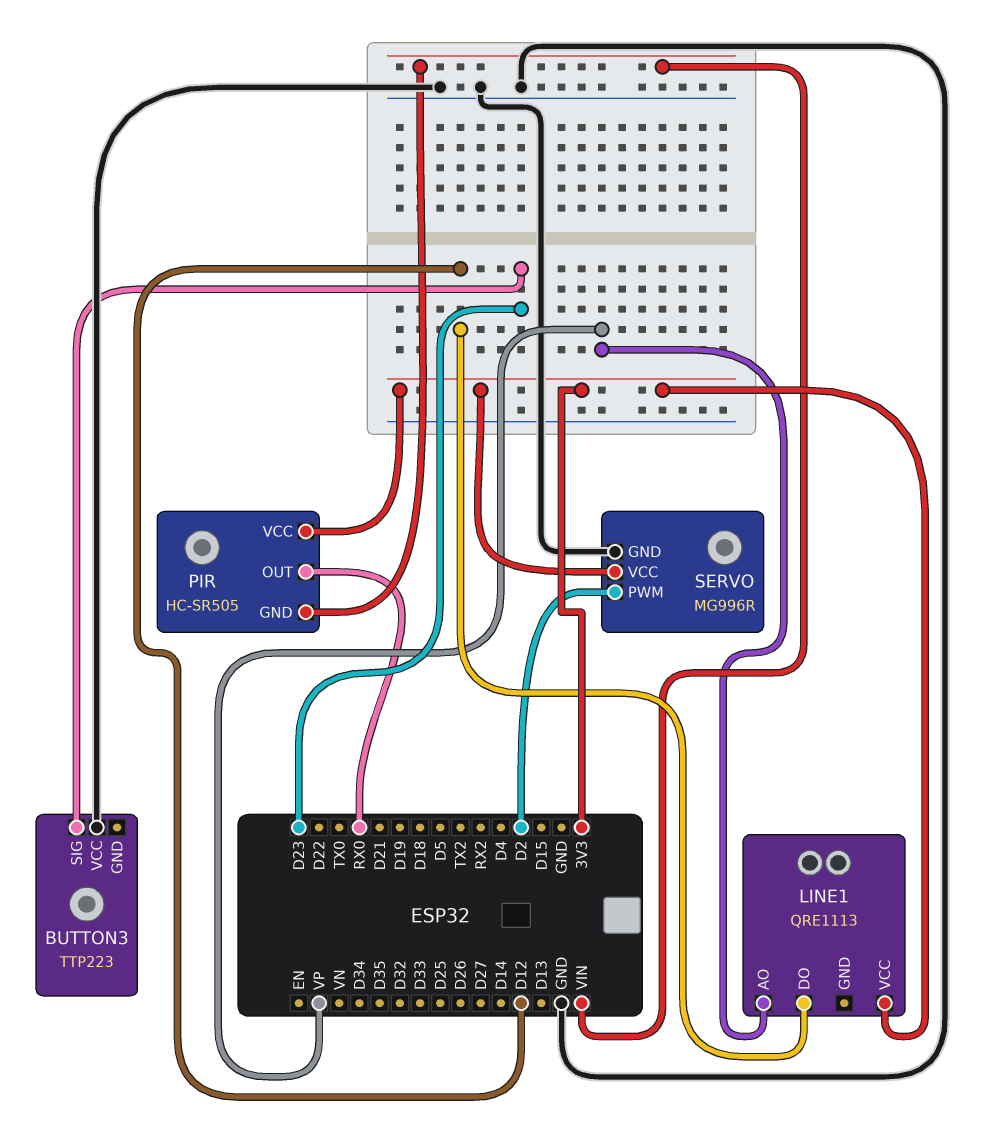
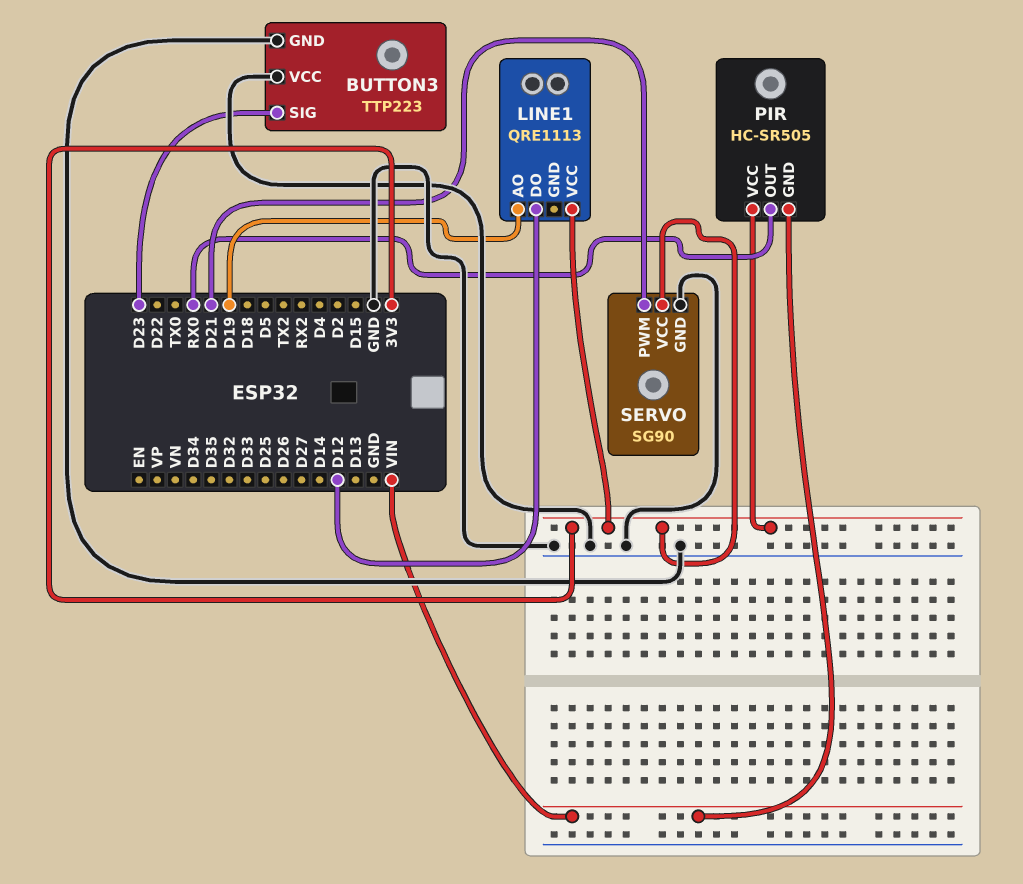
BUTTON3 pin GND: none -> GND
LINE1 pin AO: VP -> D19
SERVO: MG996R -> SG90
SERVO pin PWM: D2 -> D21

